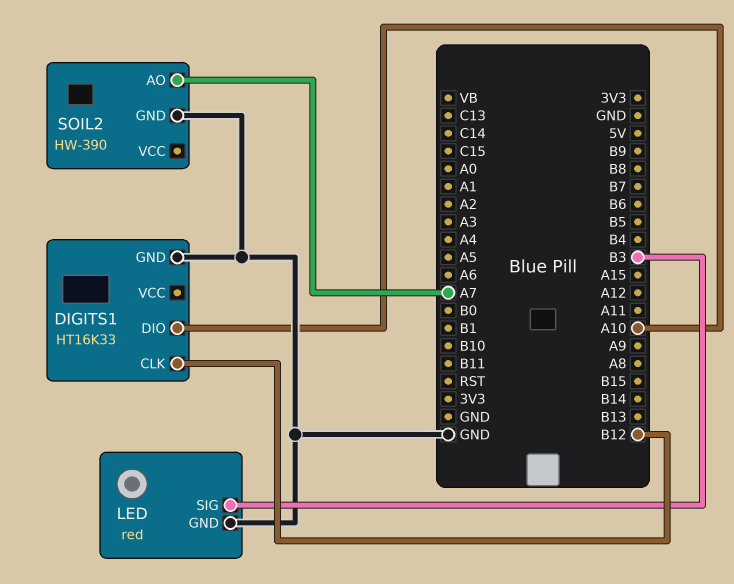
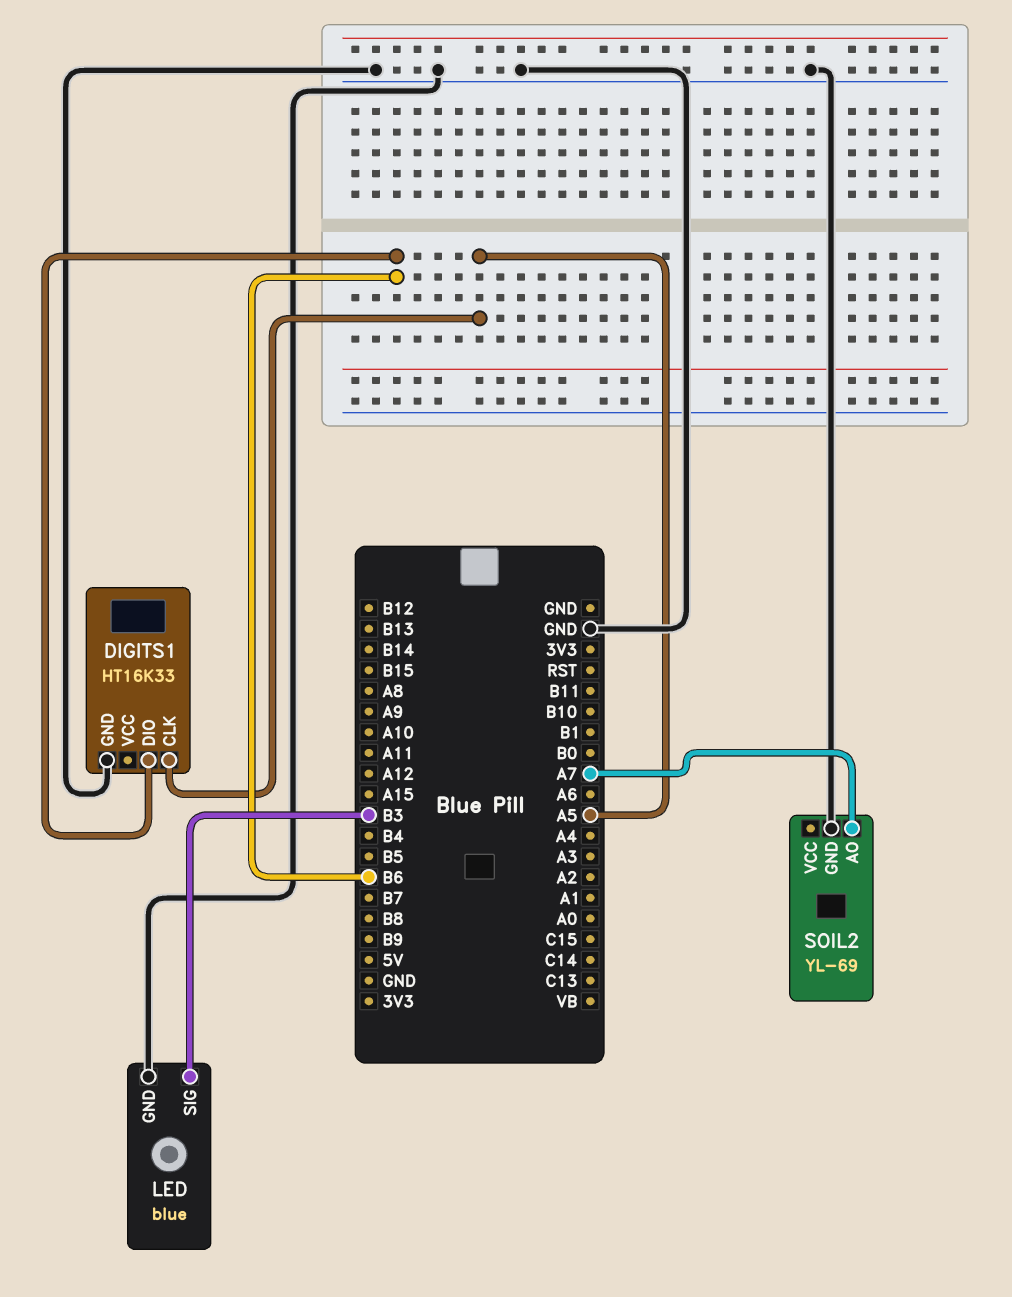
DIGITS1 pin CLK: B12 -> A5
DIGITS1 pin DIO: A10 -> B6
LED: red -> blue
SOIL2: HW-390 -> YL-69

